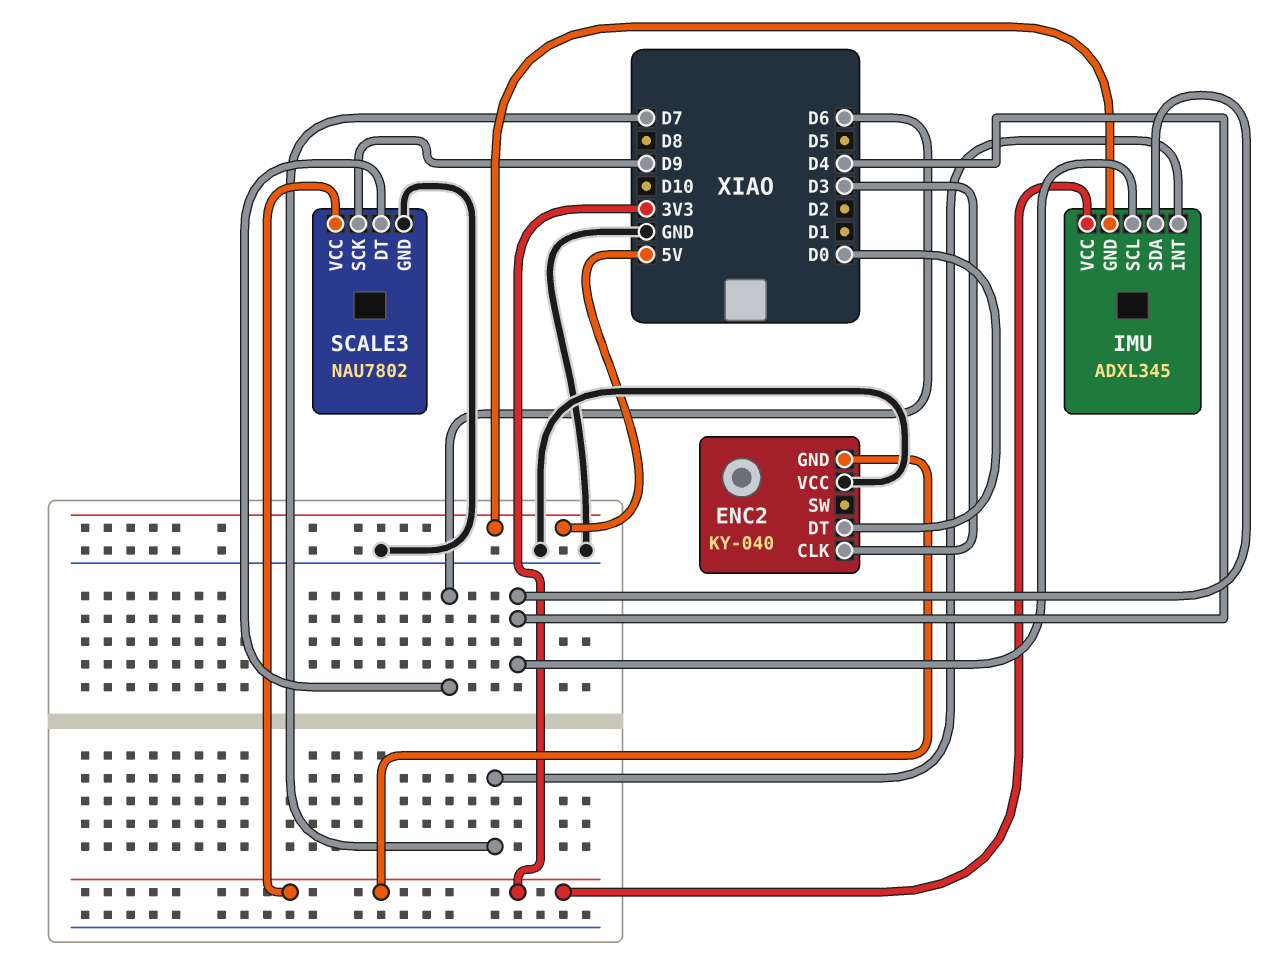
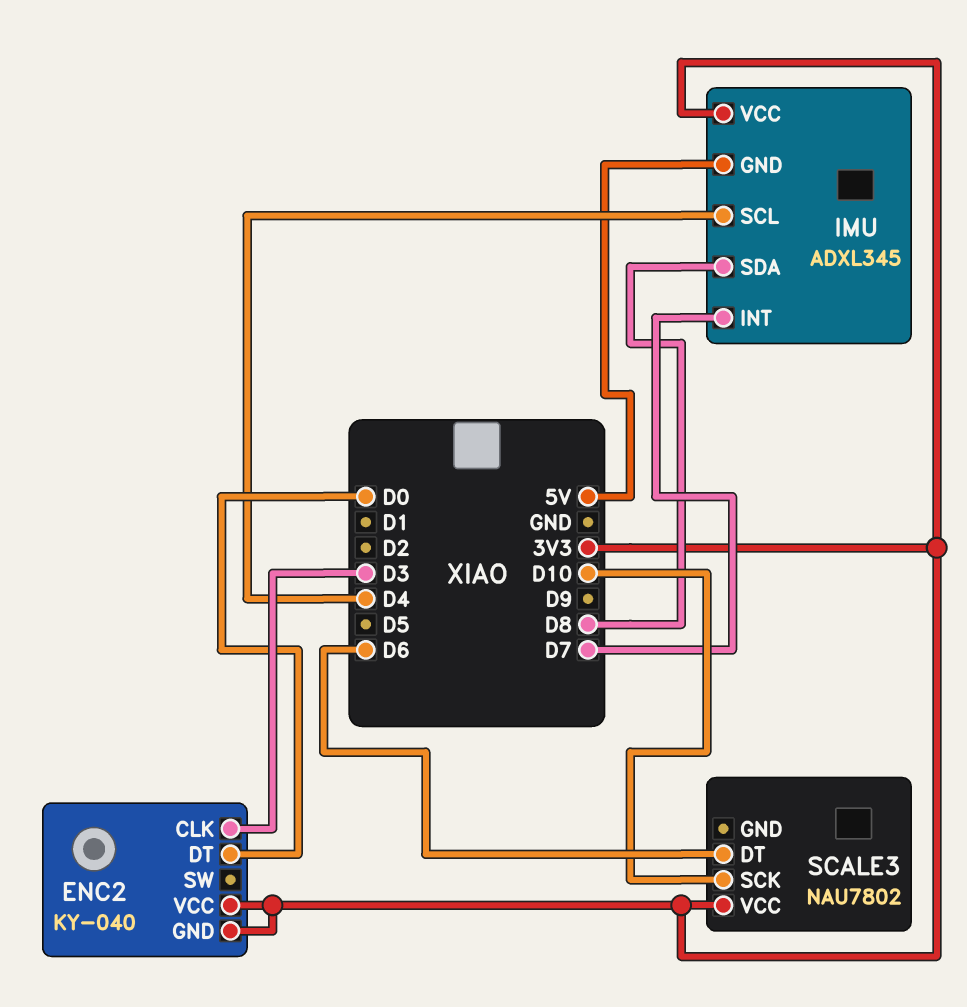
ENC2 pin VCC: GND -> 3V3
IMU pin SDA: D4 -> D8
SCALE3 pin GND: GND -> none
SCALE3 pin SCK: D9 -> D10

